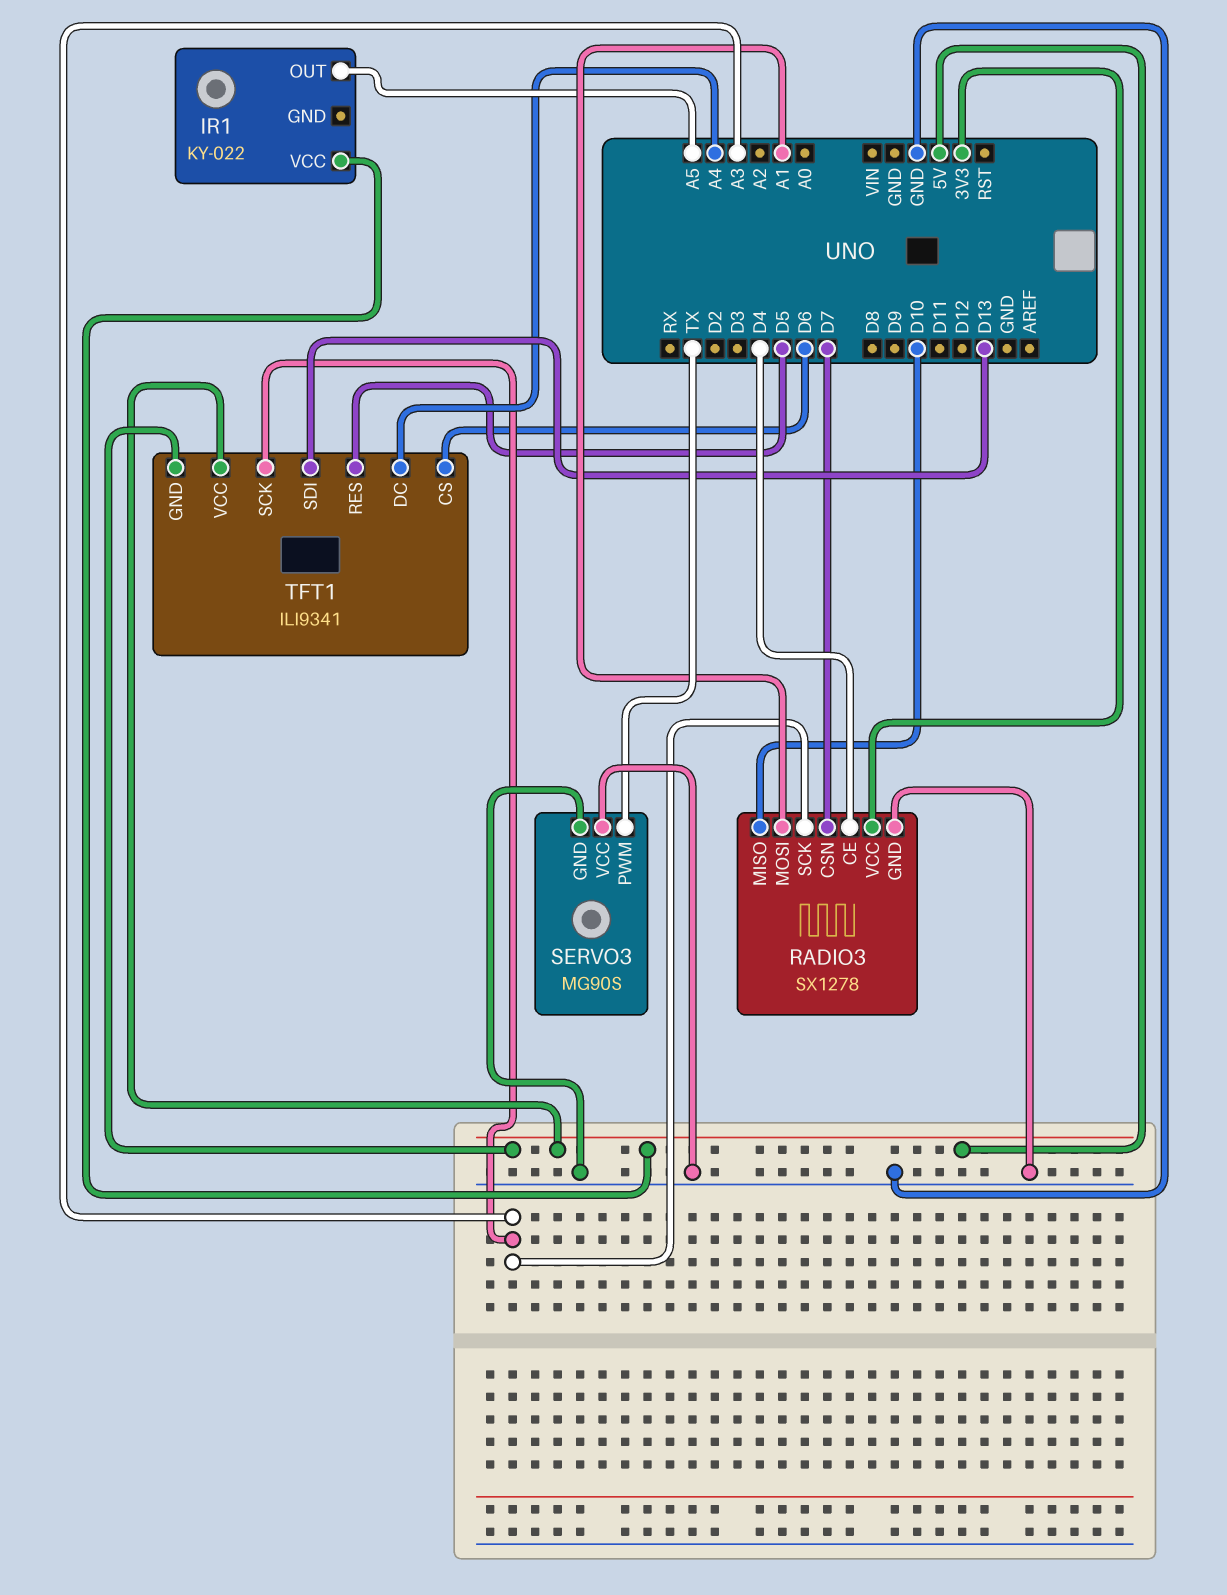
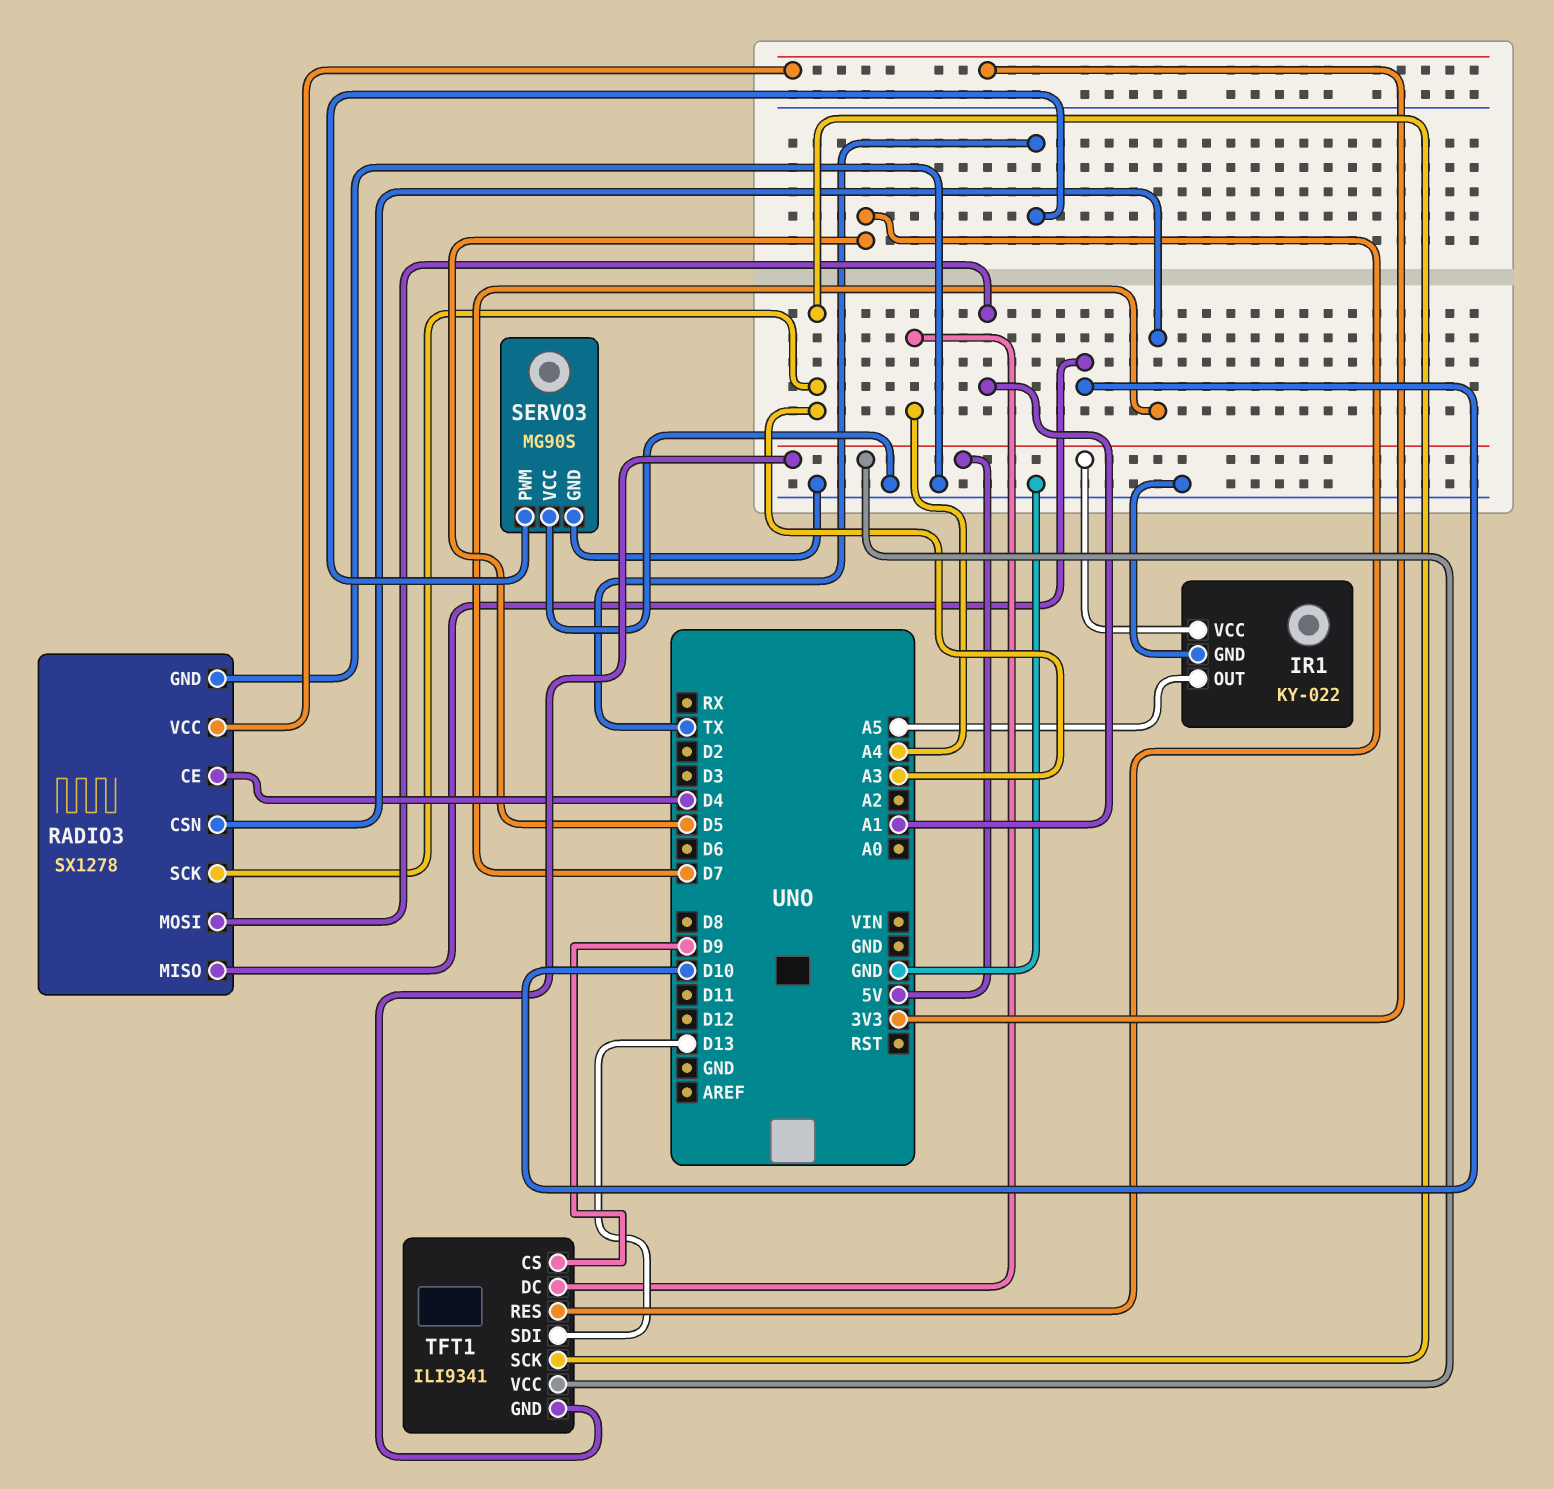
IR1 pin GND: none -> GND
TFT1 pin CS: D6 -> D9

